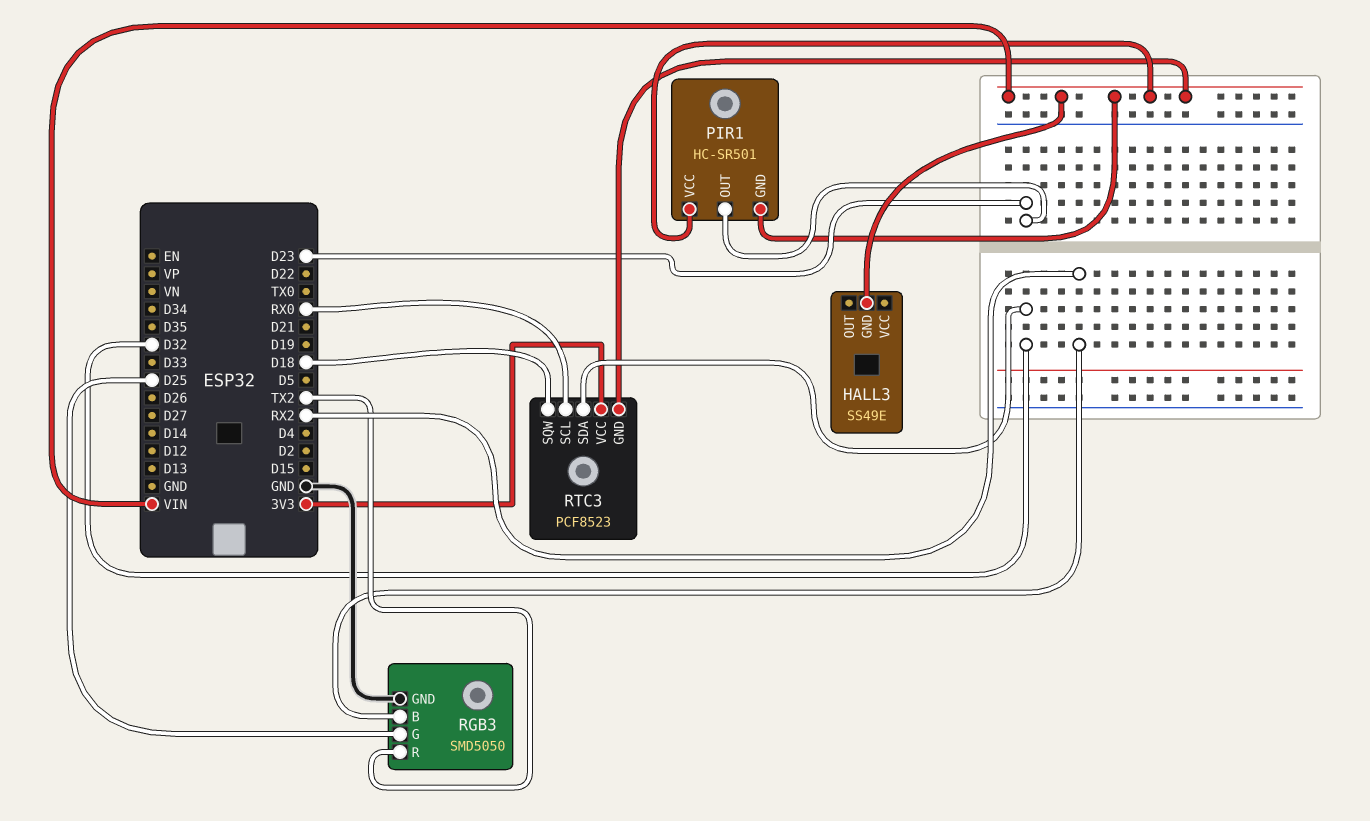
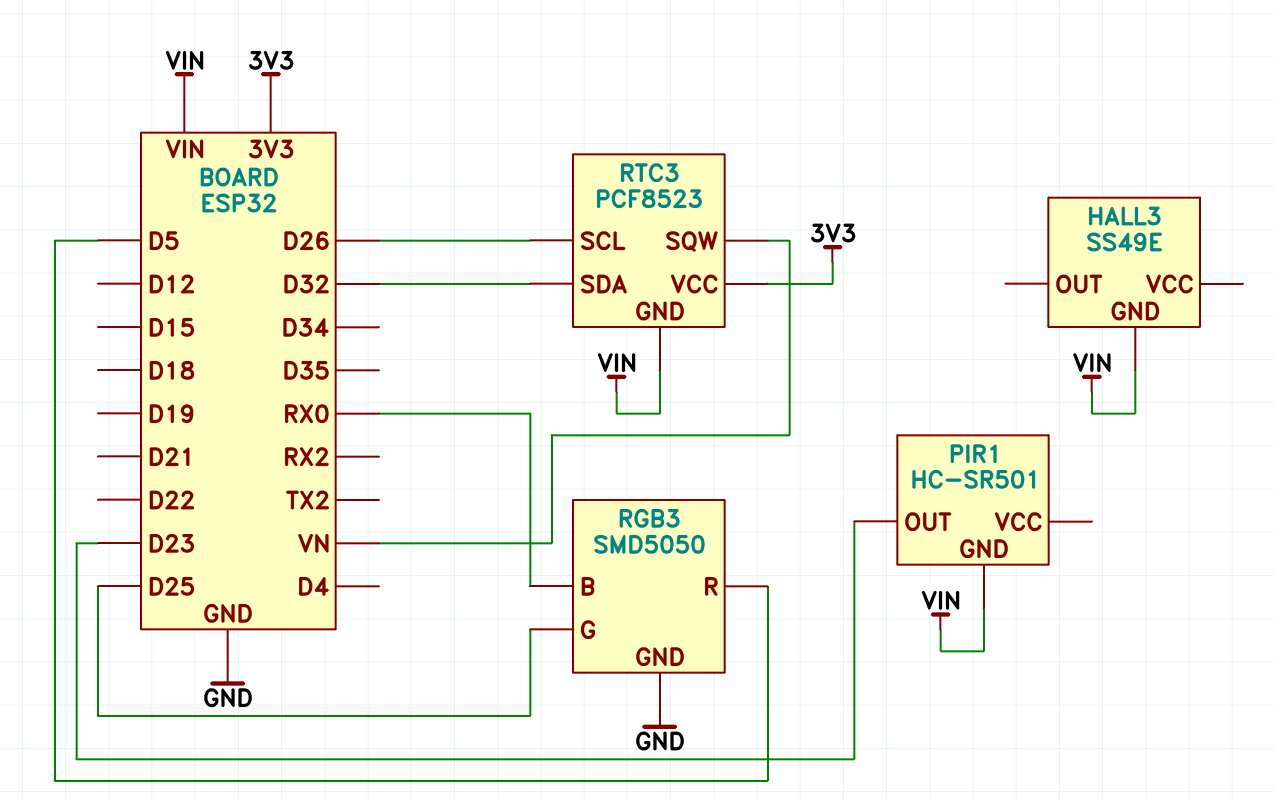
PIR1 pin VCC: VIN -> none
RGB3 pin B: RX2 -> RX0
RGB3 pin R: TX2 -> D5
RTC3 pin SCL: RX0 -> D26
RTC3 pin SQW: D18 -> VN

